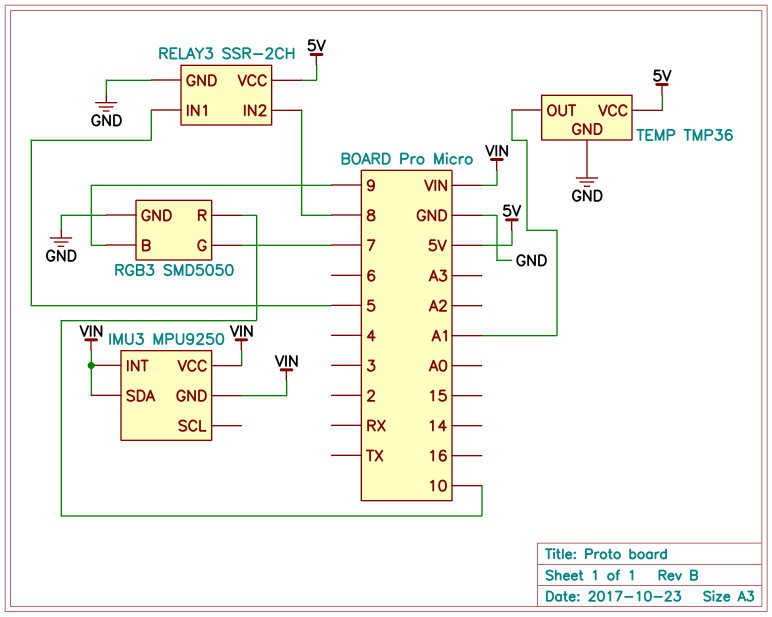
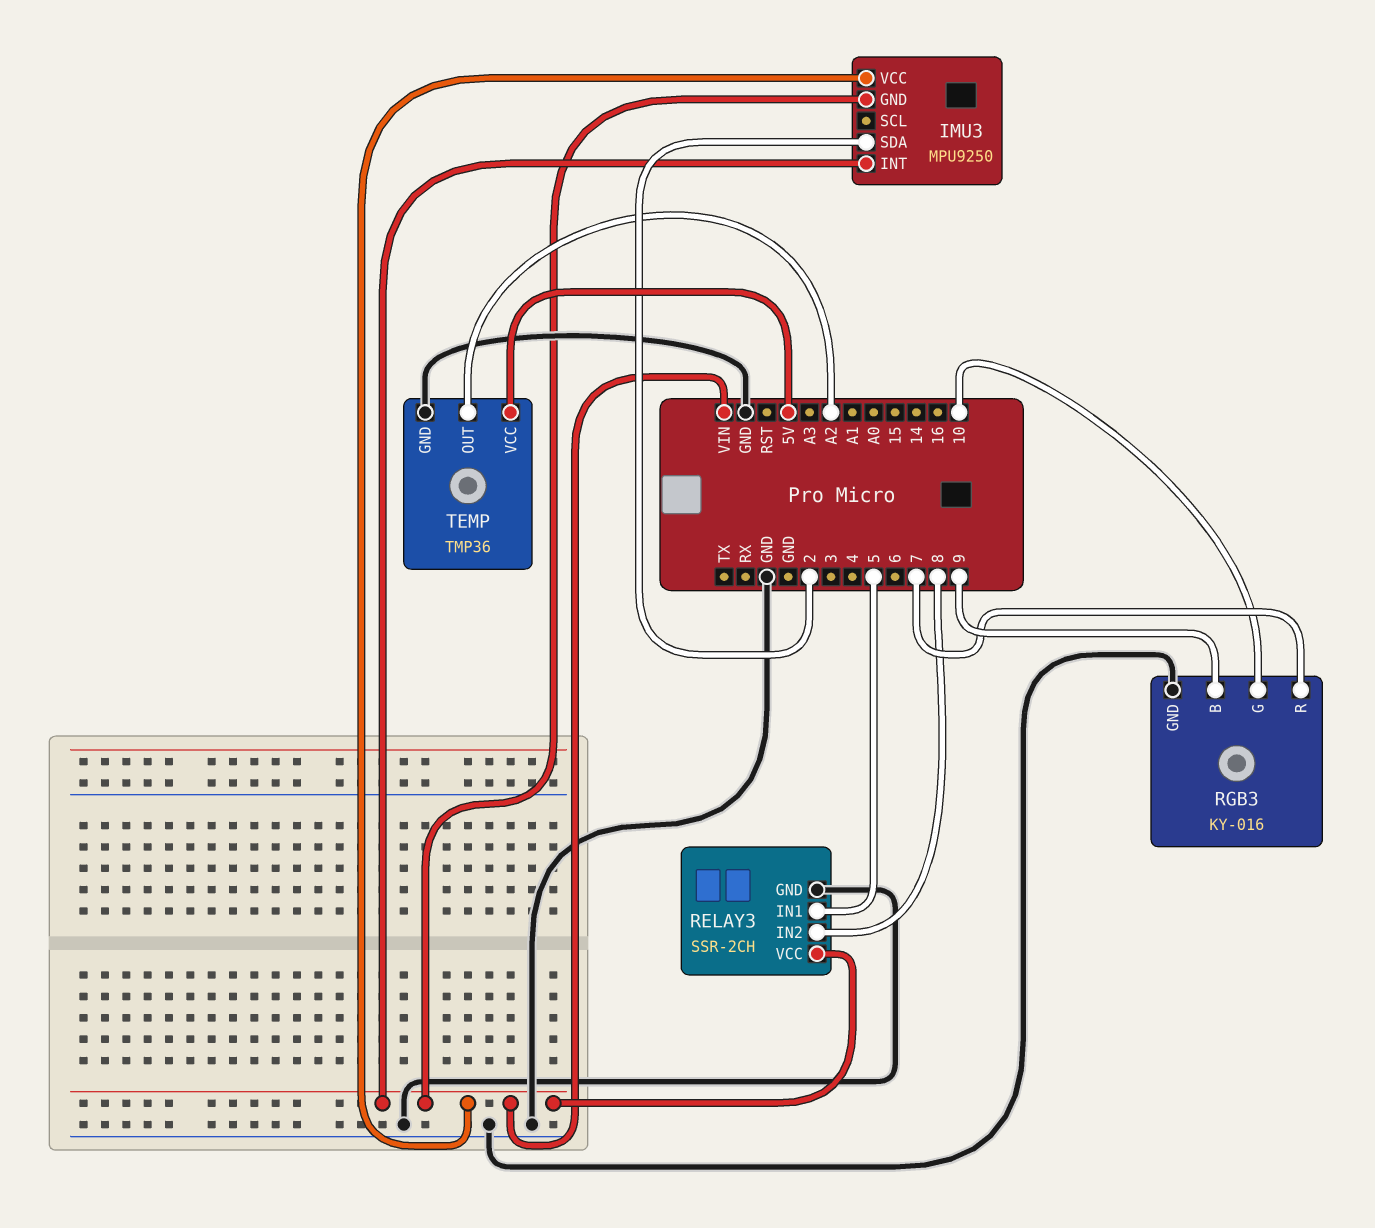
IMU3 pin SDA: VIN -> 2
RELAY3 pin VCC: 5V -> VIN
RGB3: SMD5050 -> KY-016
RGB3 pin G: 7 -> 10
RGB3 pin R: 10 -> 7
TEMP pin OUT: A1 -> A2

